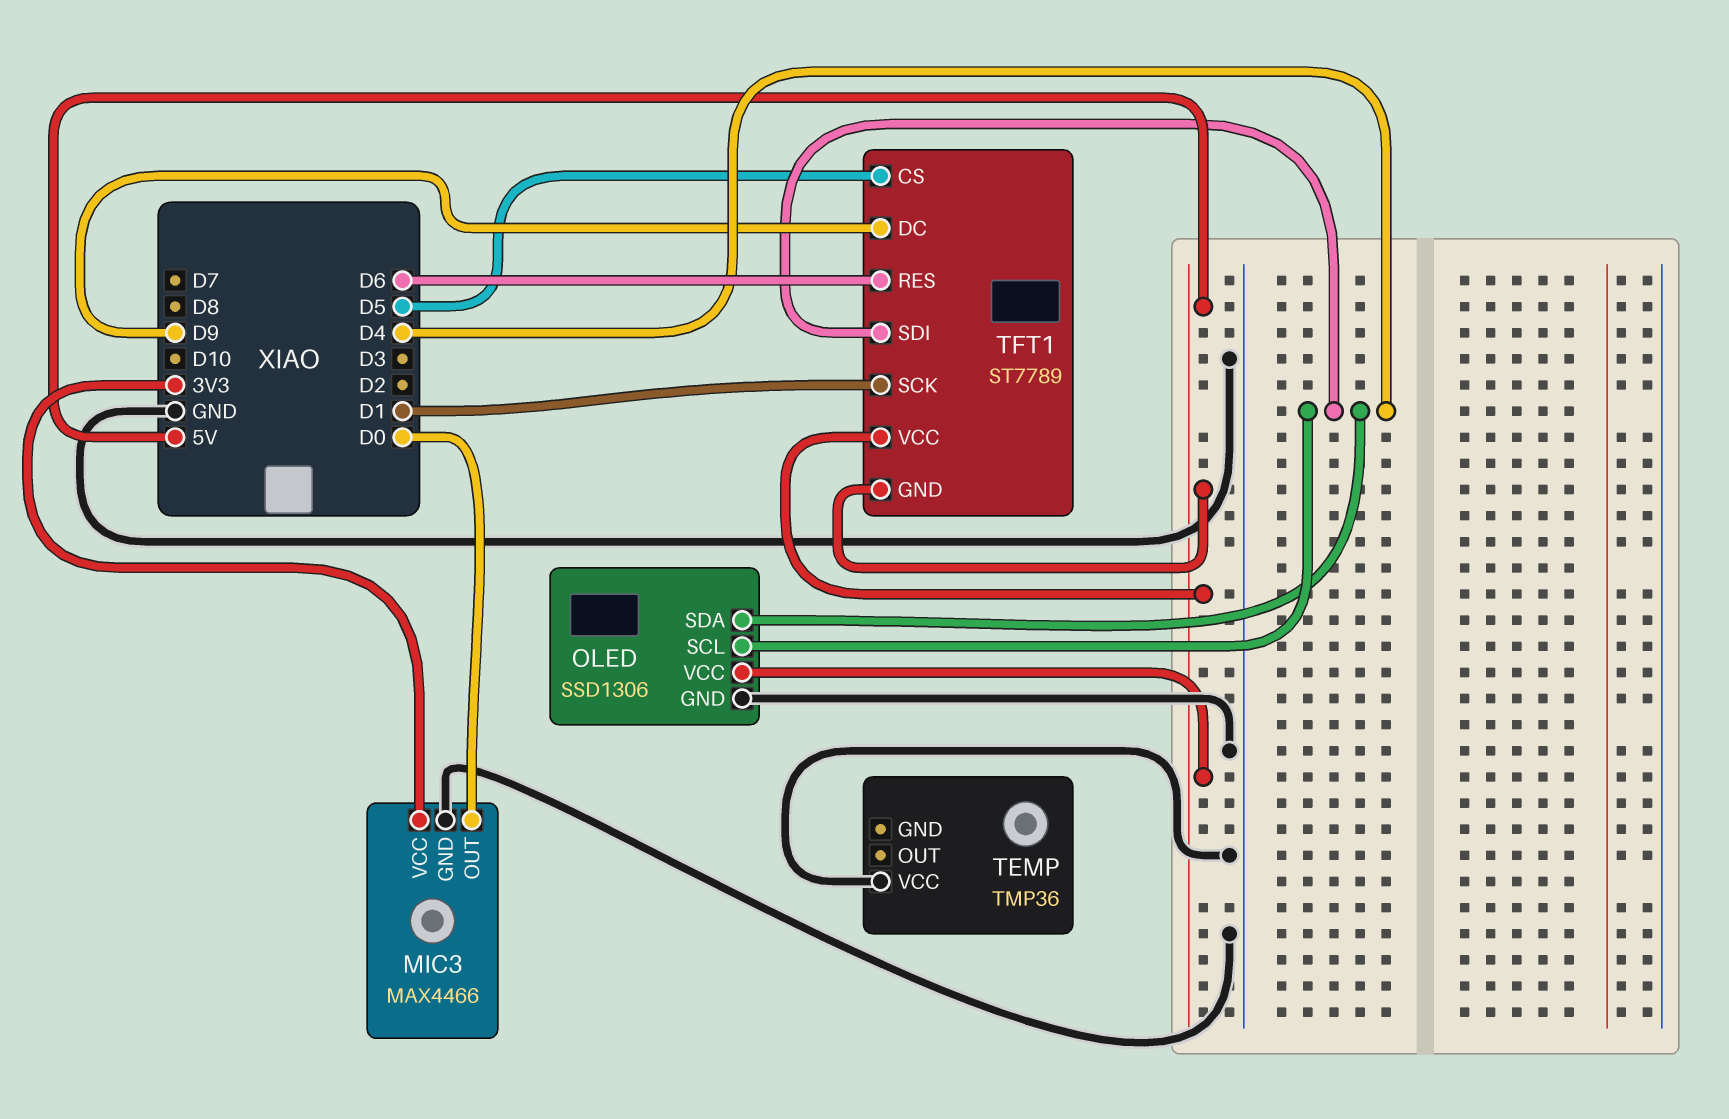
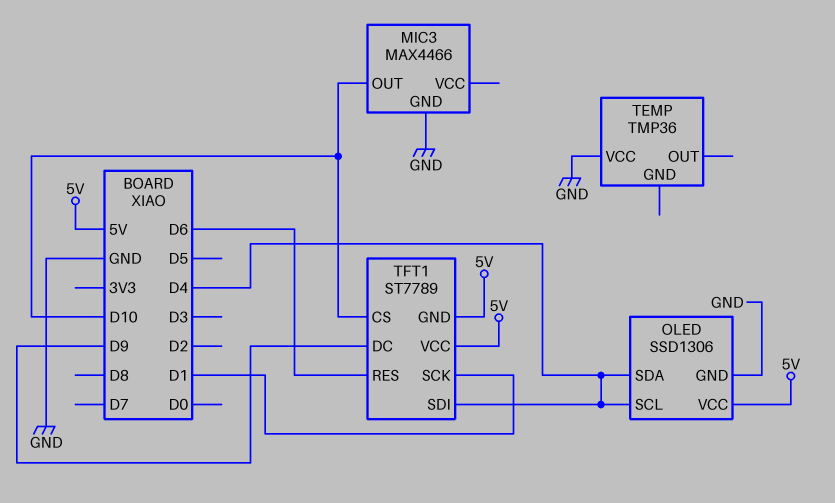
MIC3 pin OUT: D0 -> D10
MIC3 pin VCC: 3V3 -> none
TFT1 pin CS: D5 -> D10

